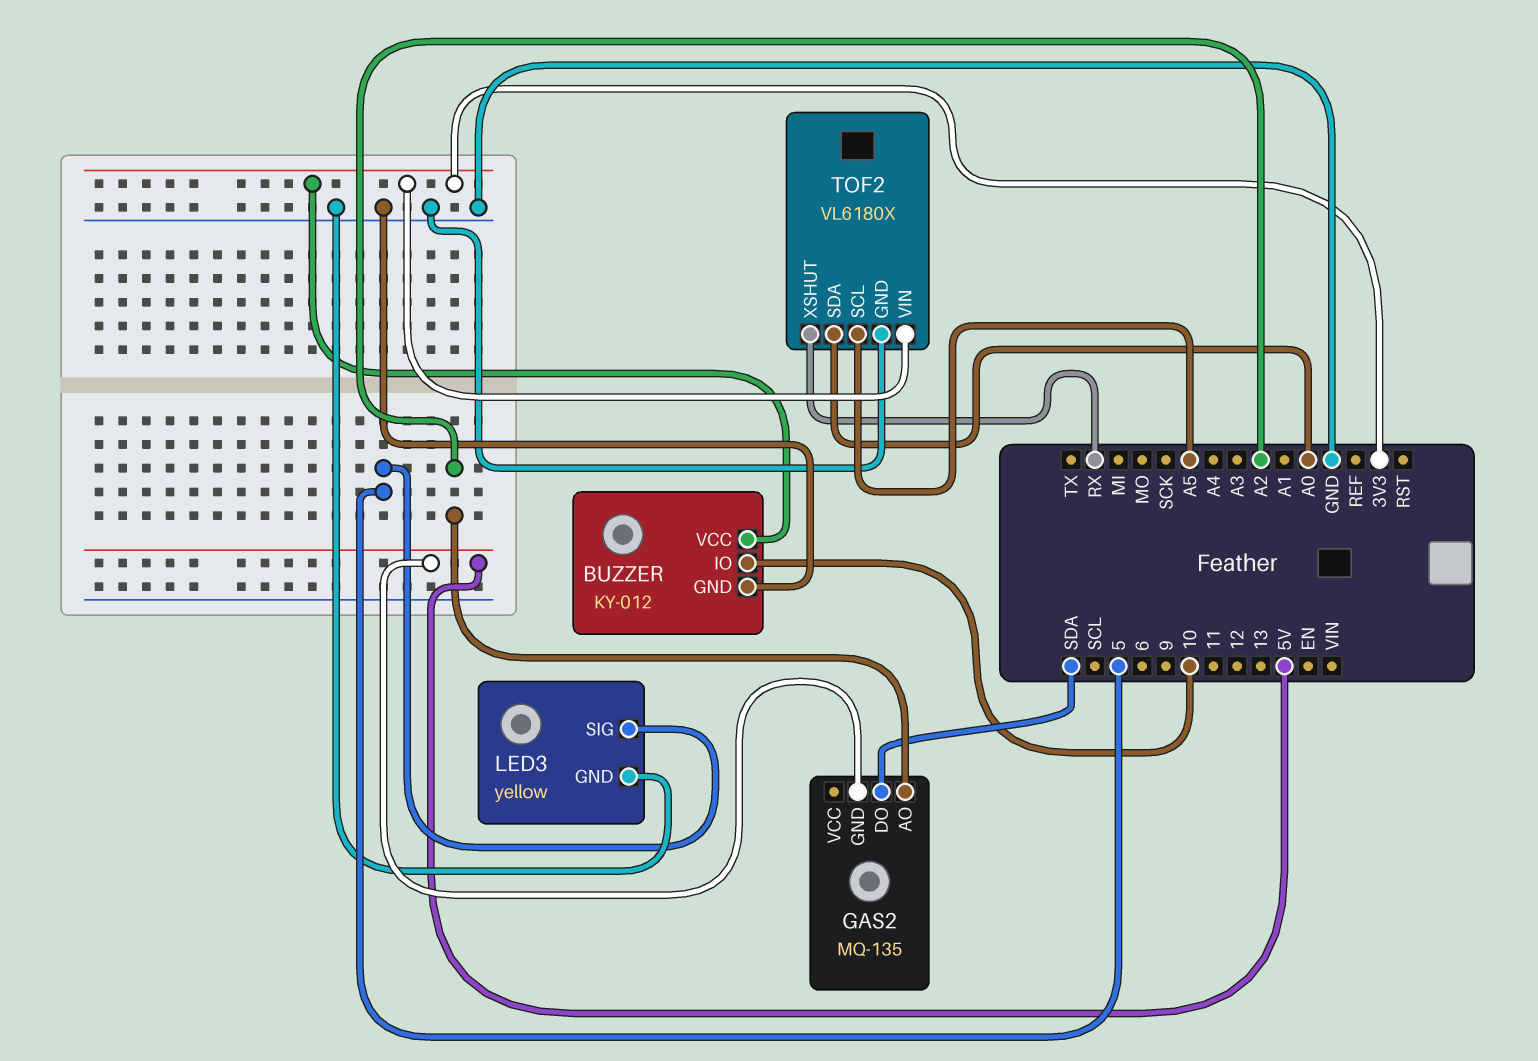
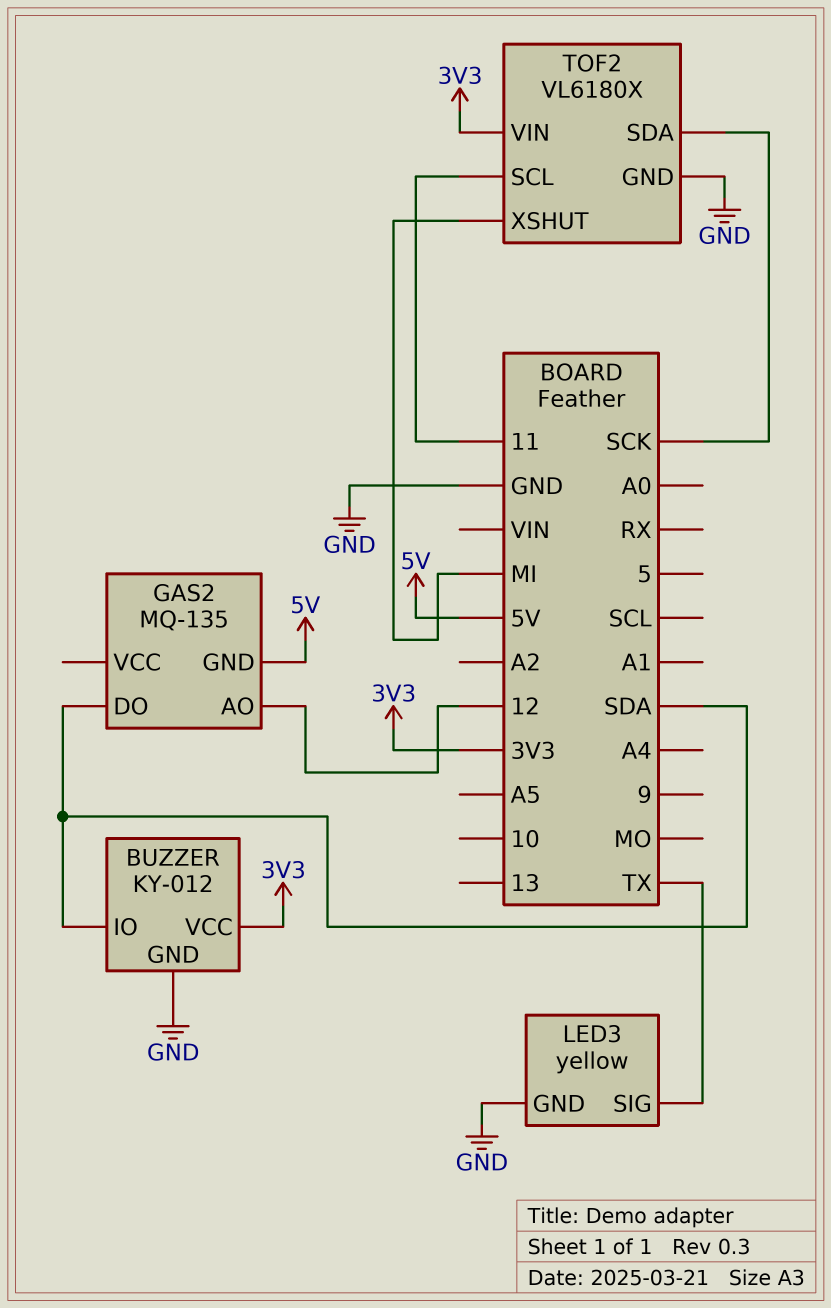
BUZZER pin IO: 10 -> SDA
GAS2 pin AO: A2 -> 12
LED3 pin SIG: 5 -> TX
TOF2 pin SCL: A5 -> 11
TOF2 pin SDA: A0 -> SCK
TOF2 pin XSHUT: RX -> MI

